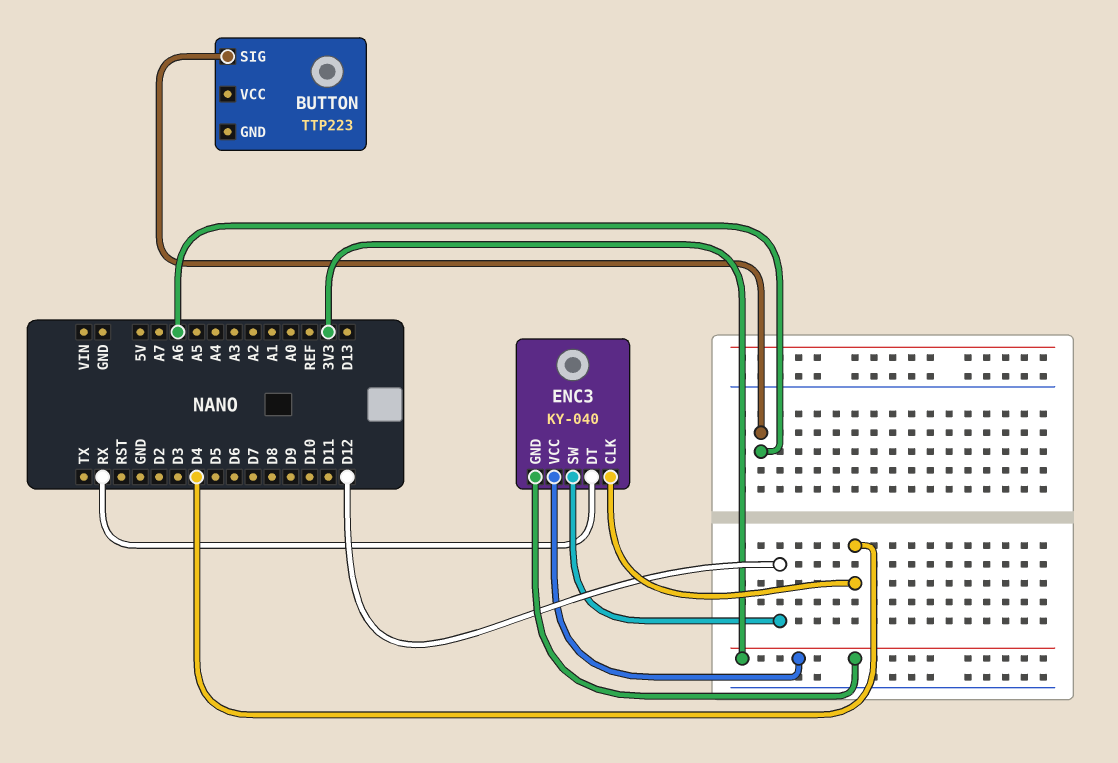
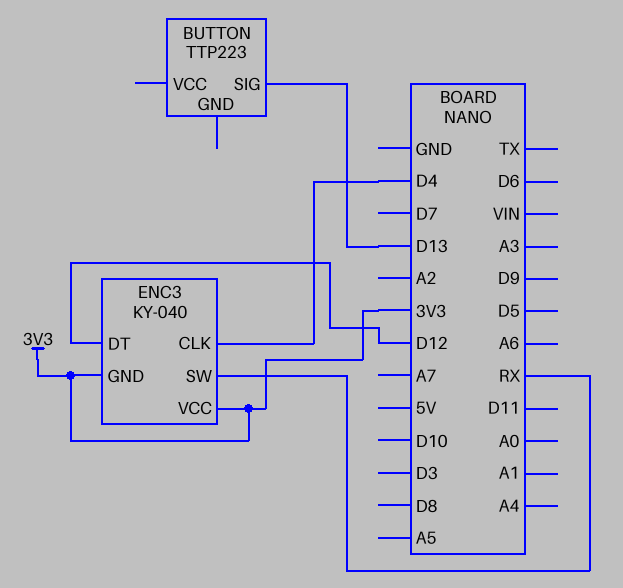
BUTTON pin SIG: A6 -> D13
ENC3 pin DT: RX -> D12
ENC3 pin SW: D12 -> RX

